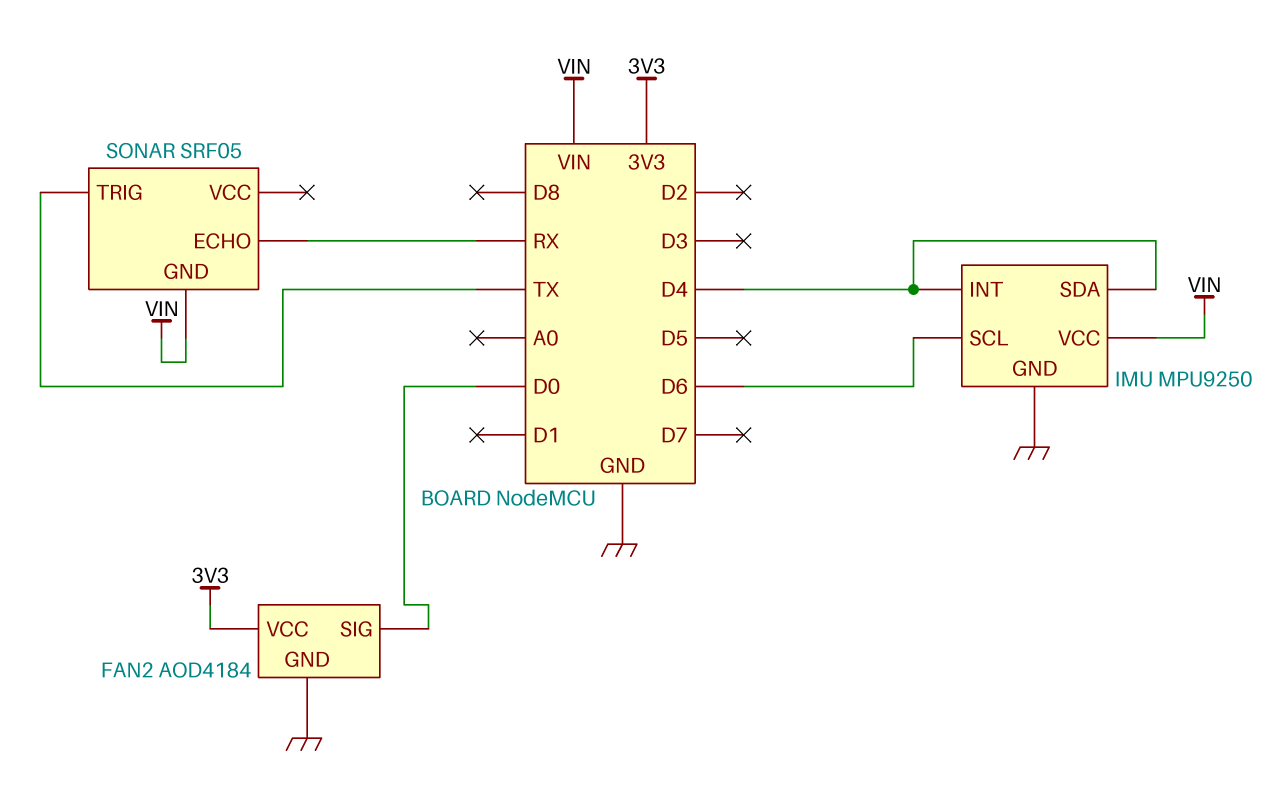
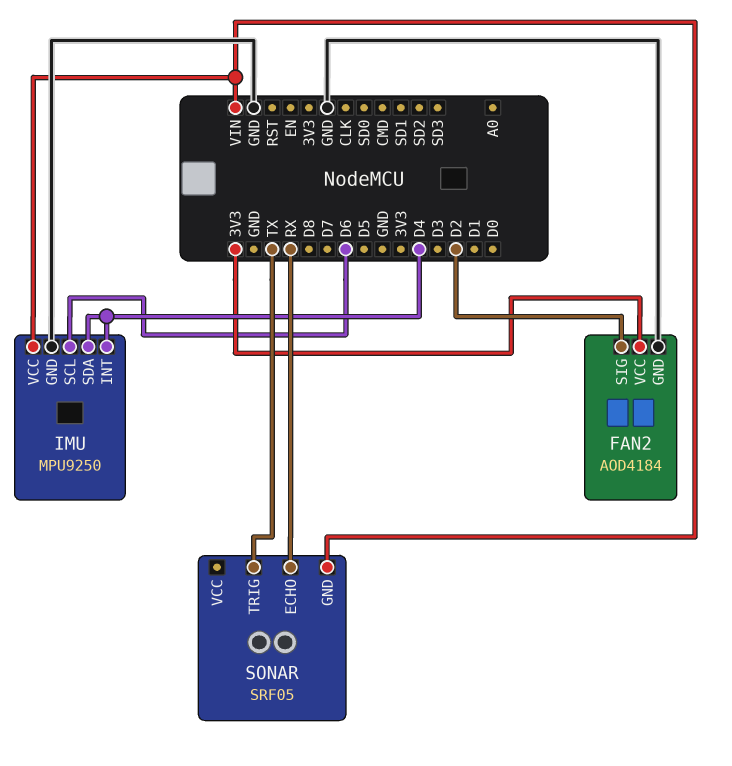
FAN2 pin SIG: D0 -> D2

